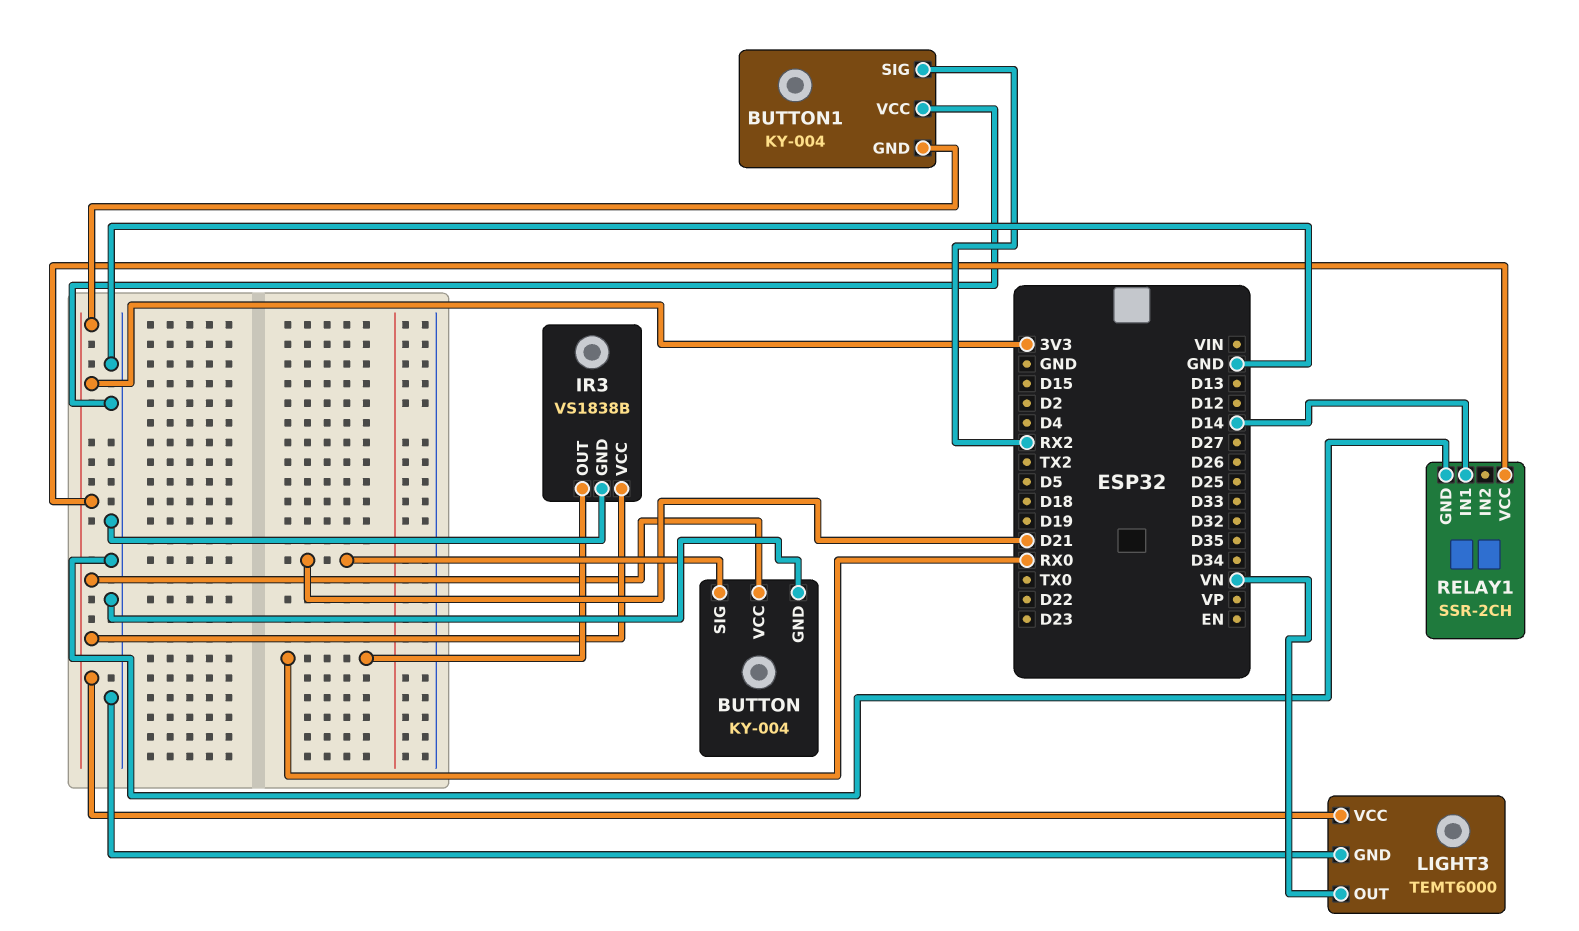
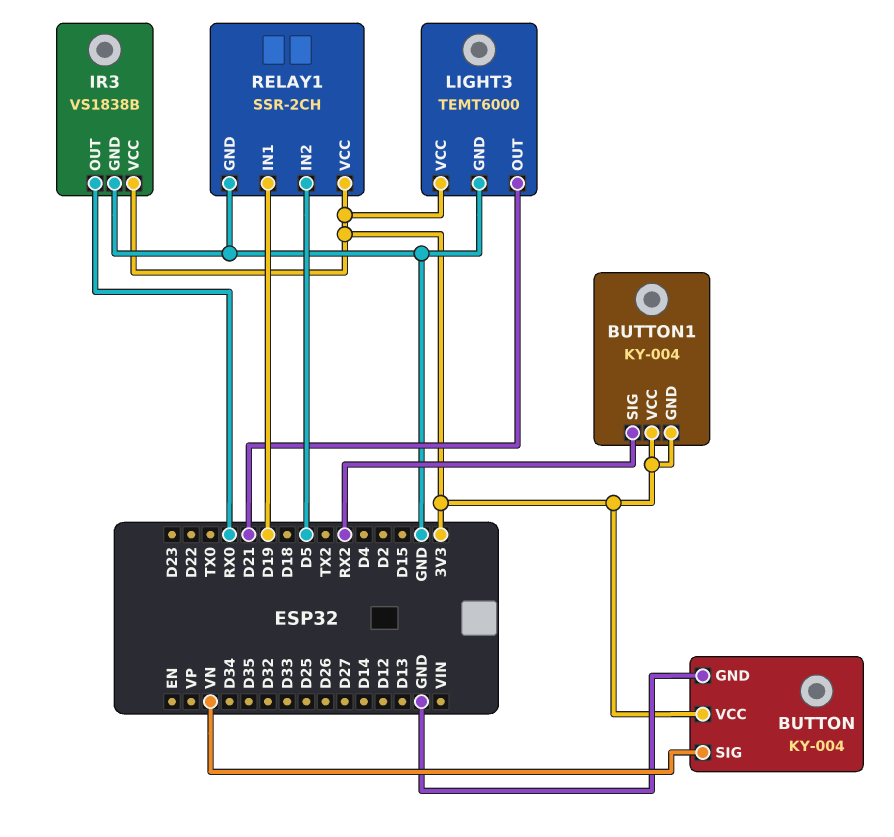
BUTTON pin SIG: D21 -> VN
BUTTON1 pin VCC: GND -> 3V3
LIGHT3 pin OUT: VN -> D21
RELAY1 pin IN1: D14 -> D19
RELAY1 pin IN2: none -> D5

